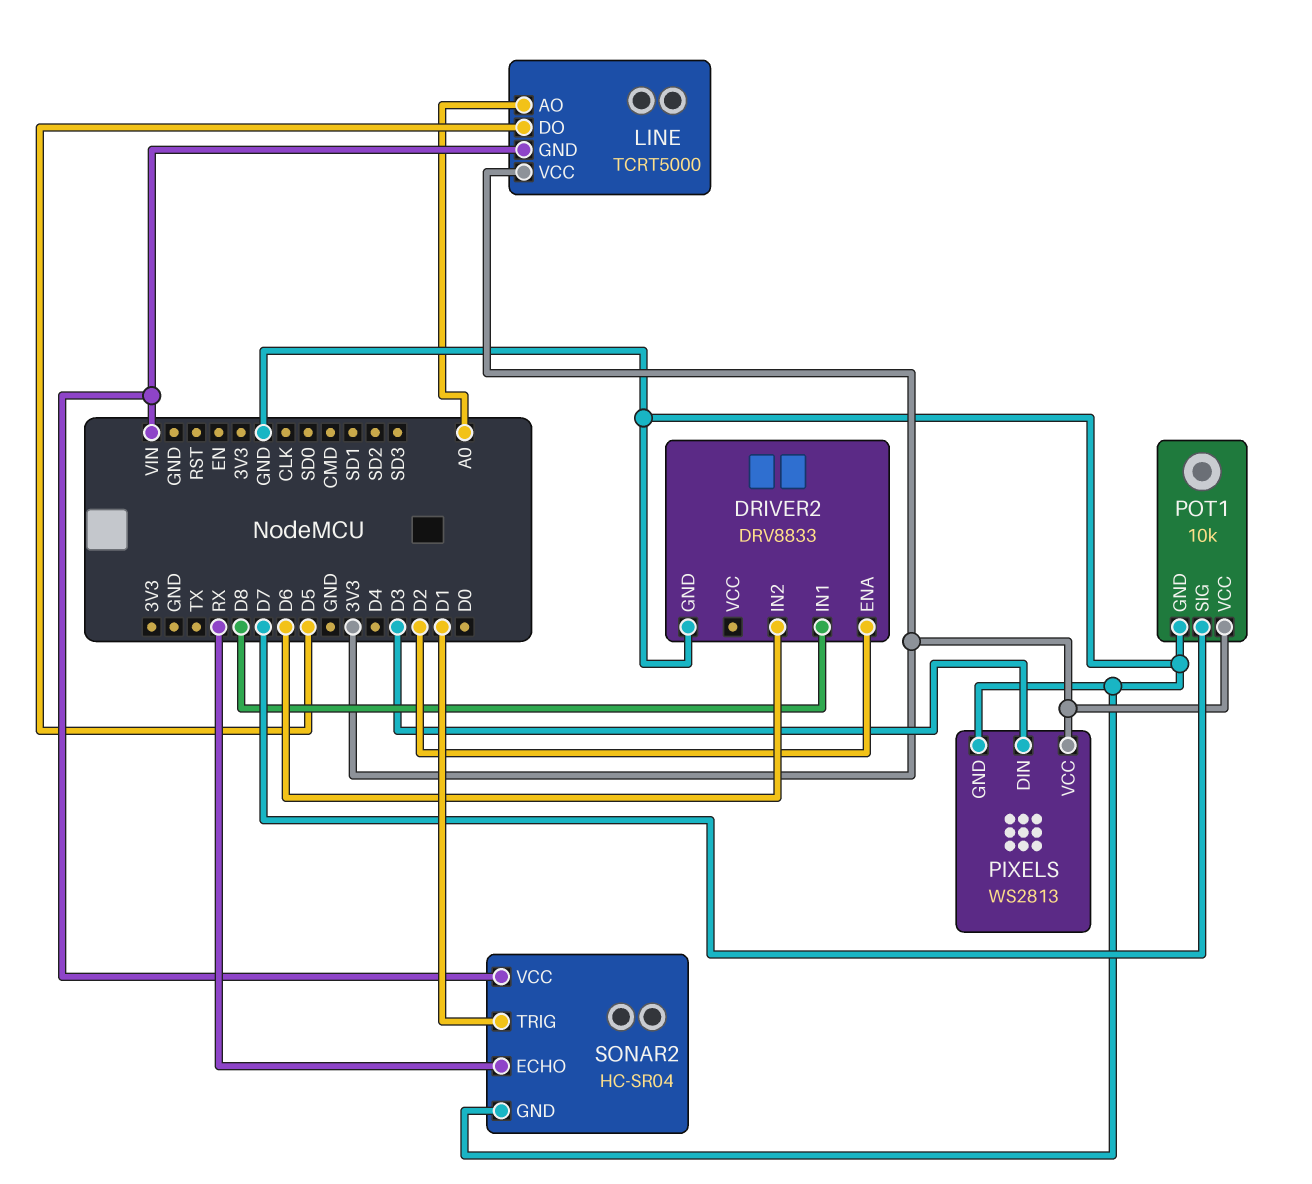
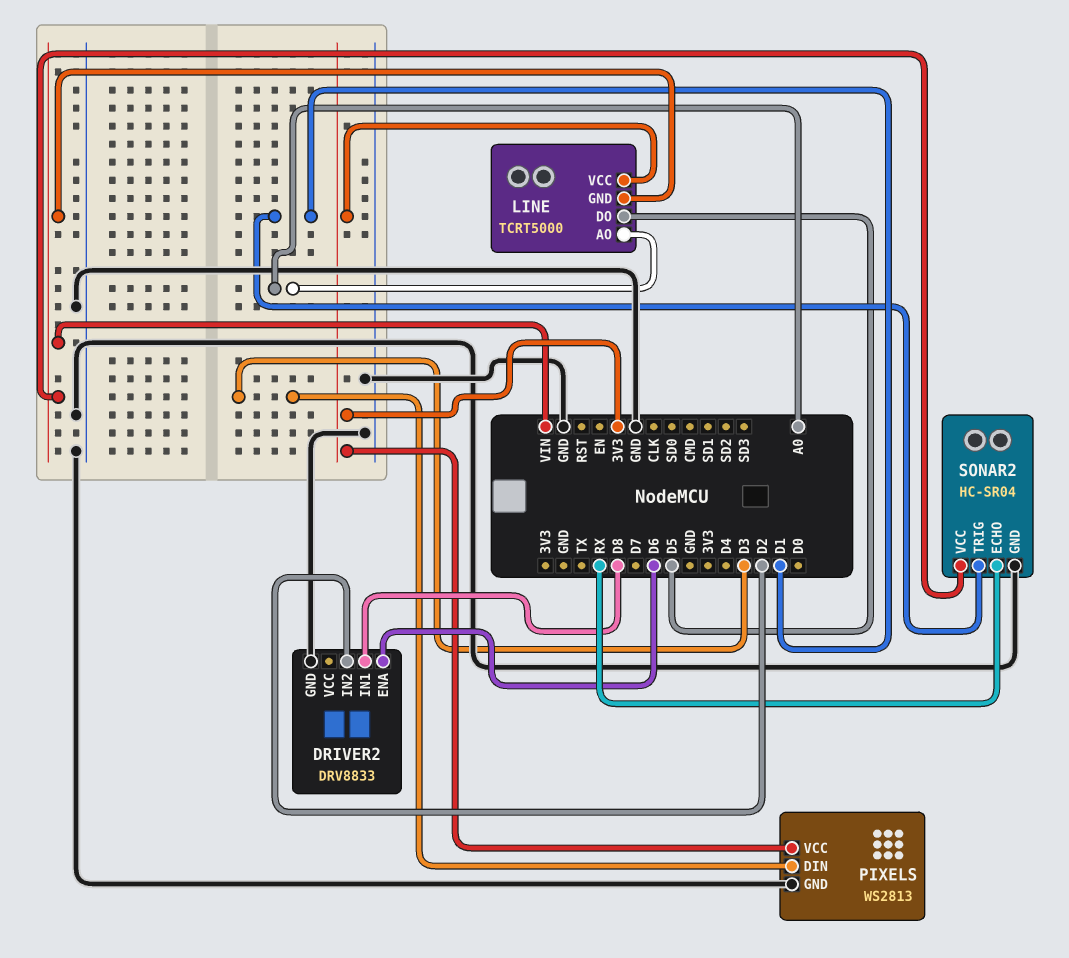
DRIVER2 pin ENA: D2 -> D6
DRIVER2 pin IN2: D6 -> D2
POT1: 10k -> none
POT1 pin GND: GND -> none
POT1 pin SIG: D7 -> none
POT1 pin VCC: 3V3 -> none

